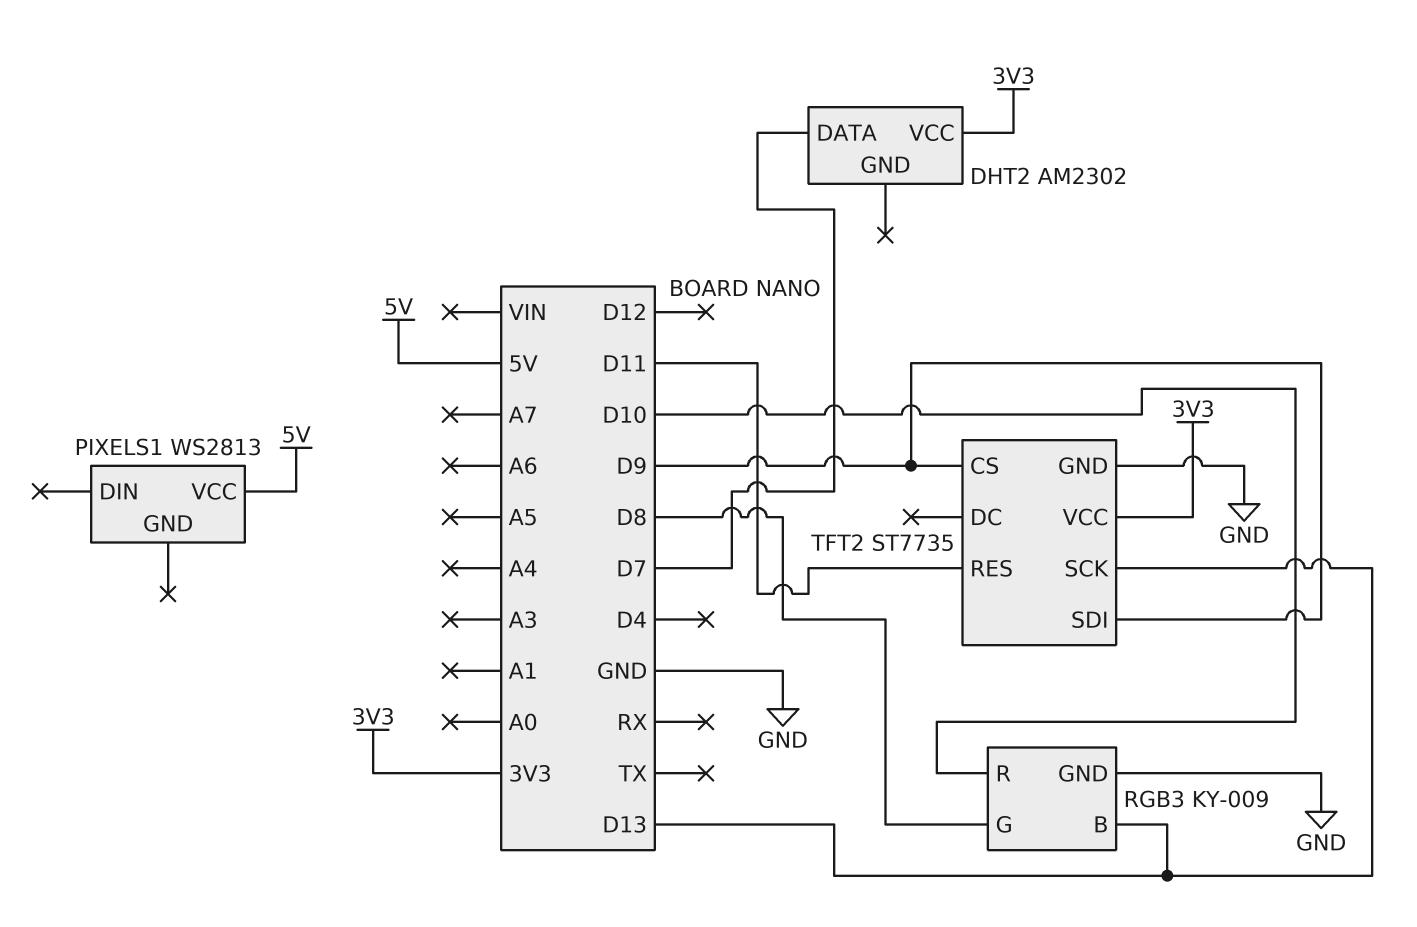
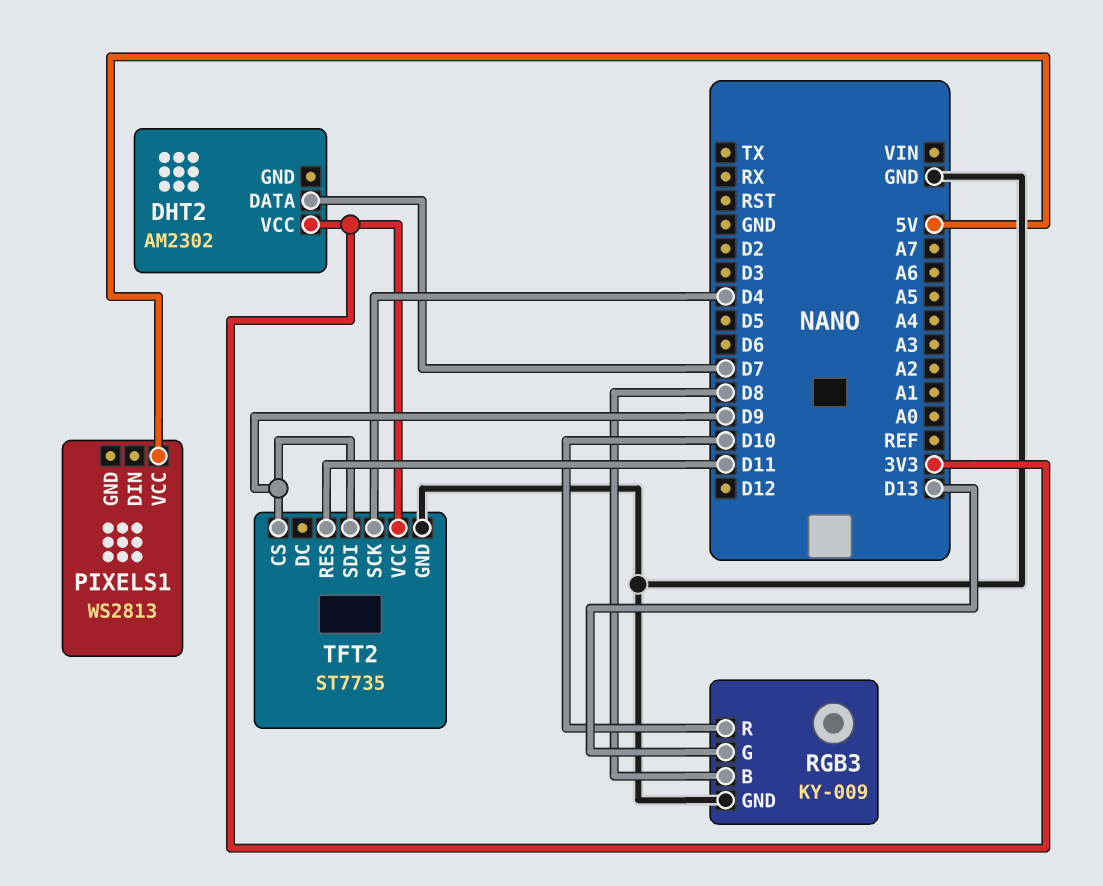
RGB3 pin B: D13 -> D8
RGB3 pin G: D8 -> D13
TFT2 pin SCK: D13 -> D4

